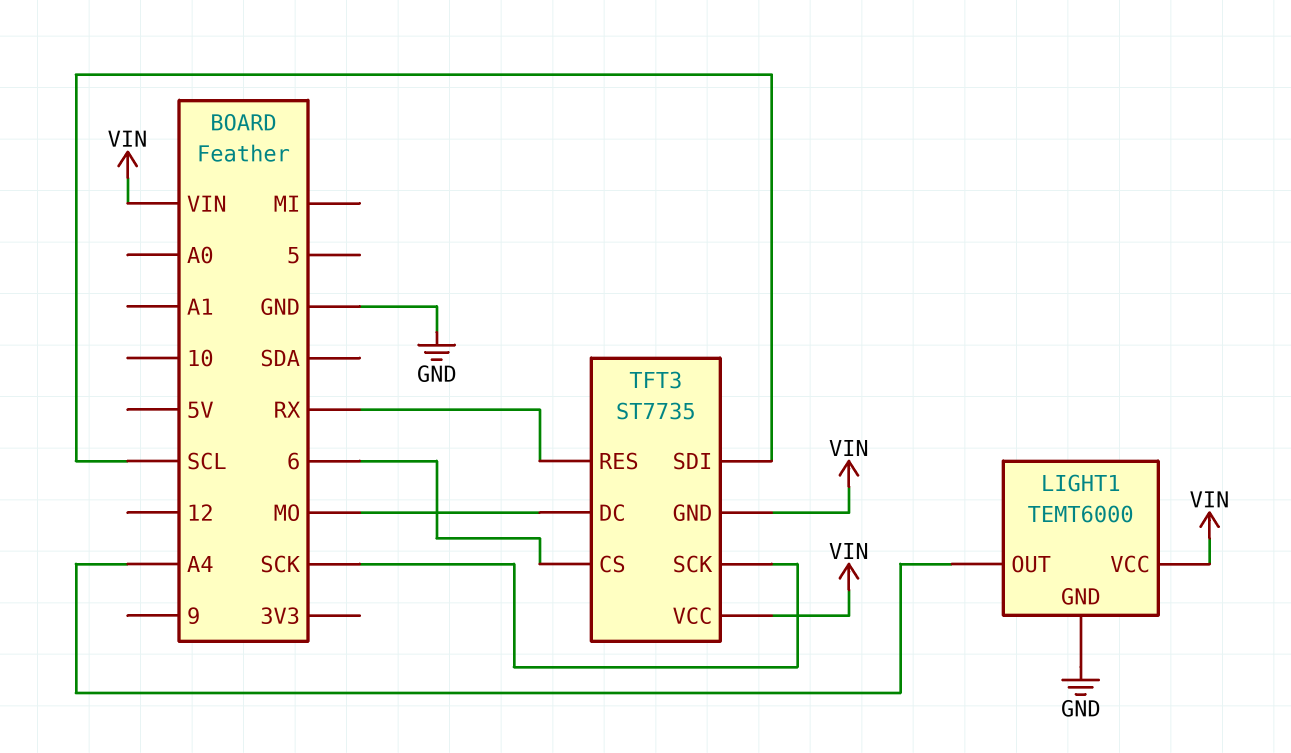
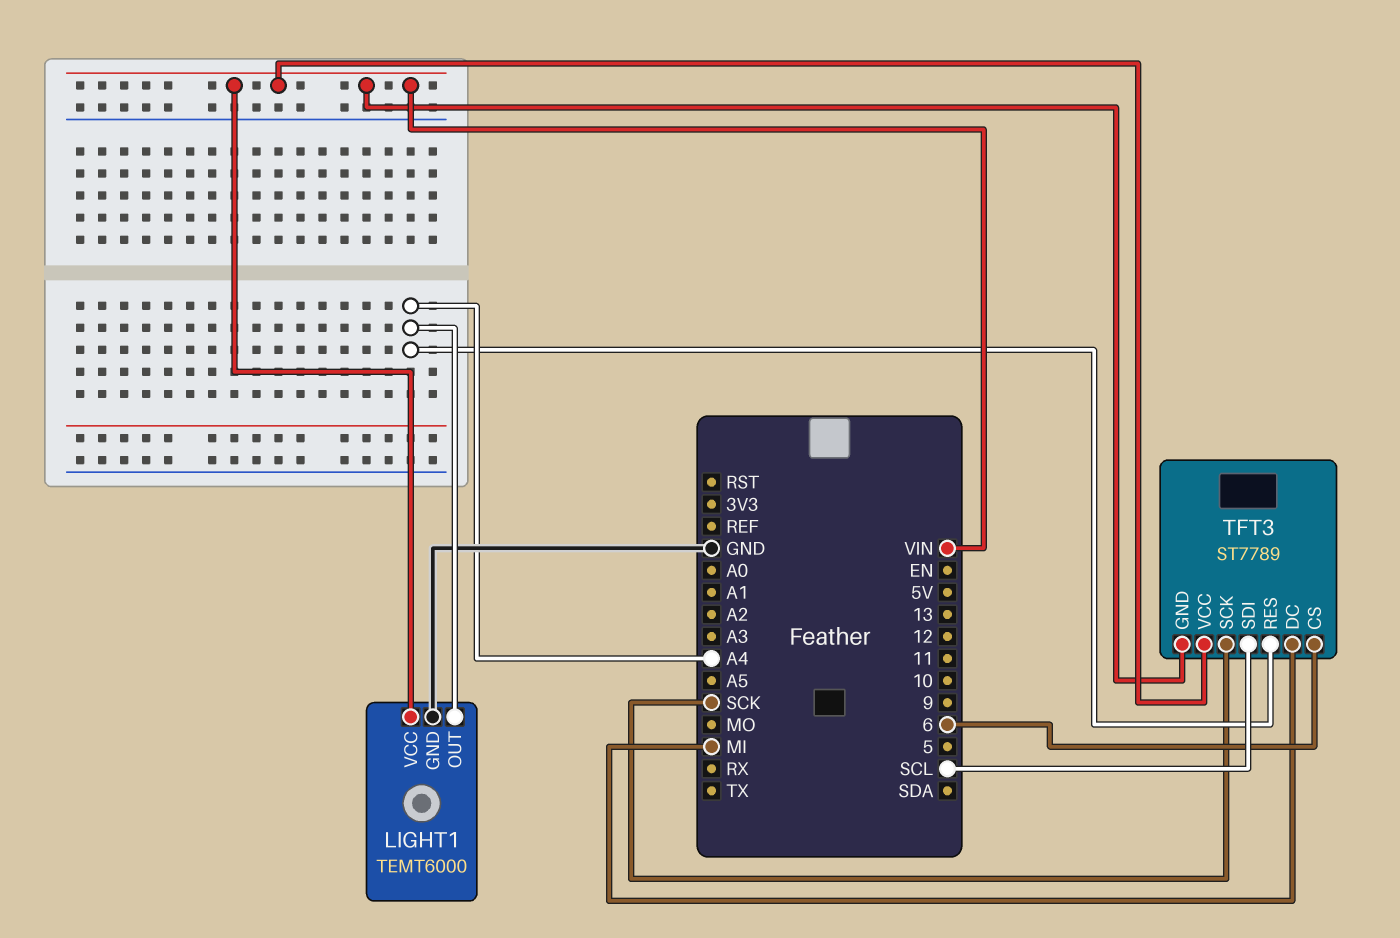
TFT3: ST7735 -> ST7789
TFT3 pin DC: MO -> MI
TFT3 pin RES: RX -> A4

